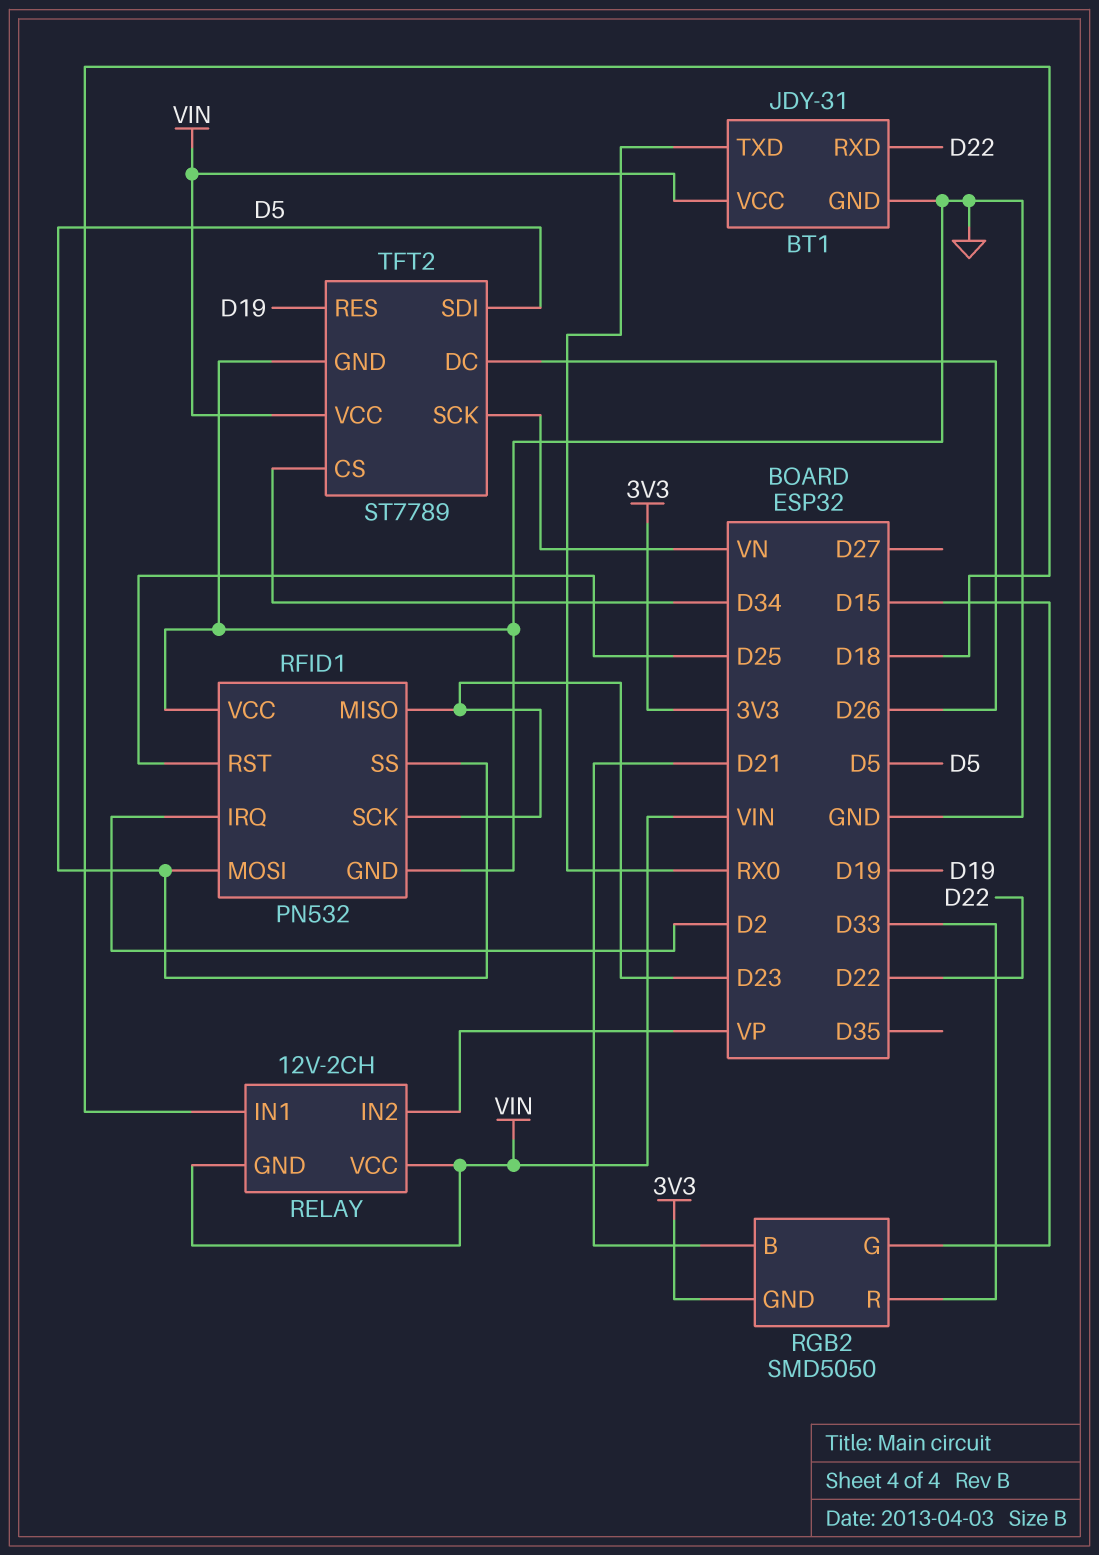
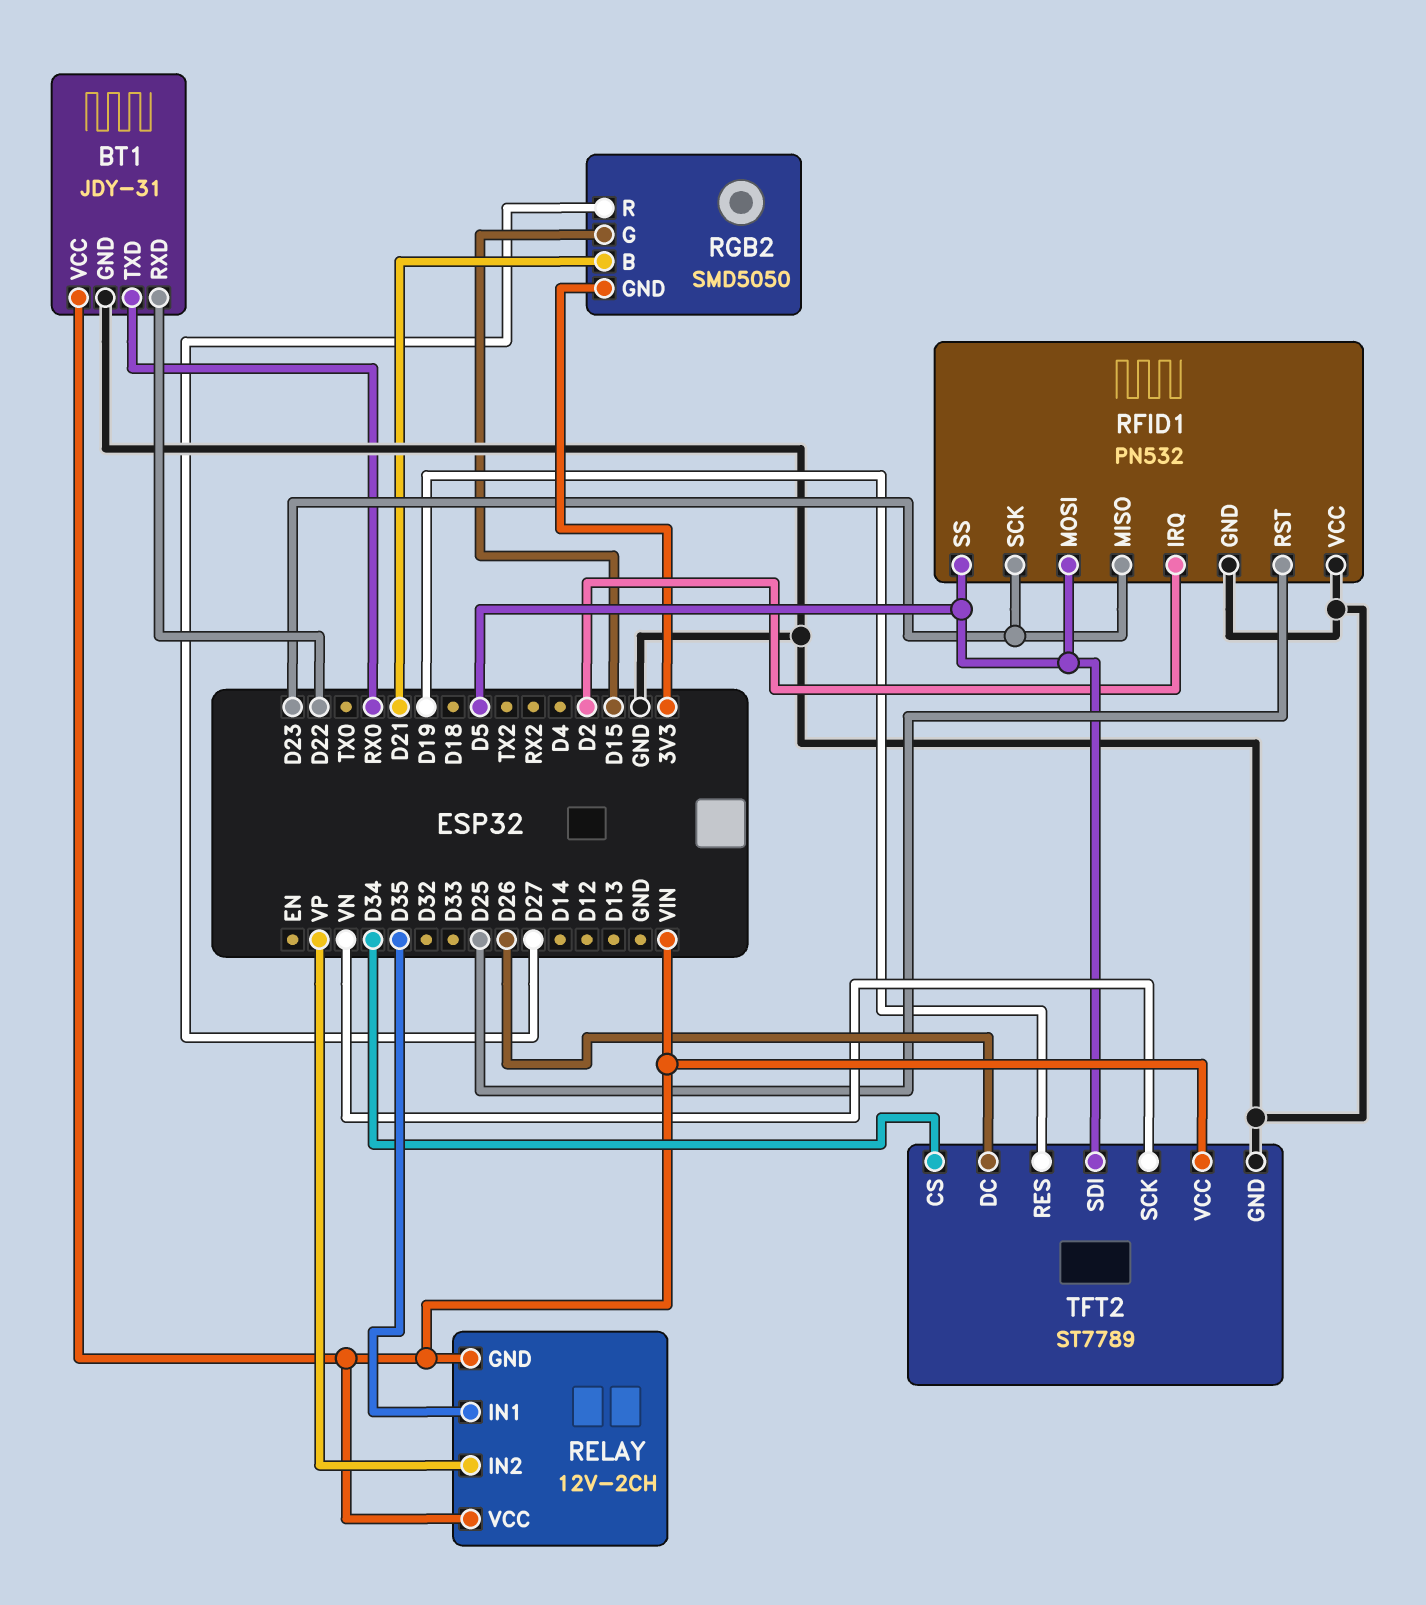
RELAY pin IN1: D18 -> D35
RGB2 pin R: D33 -> D27

